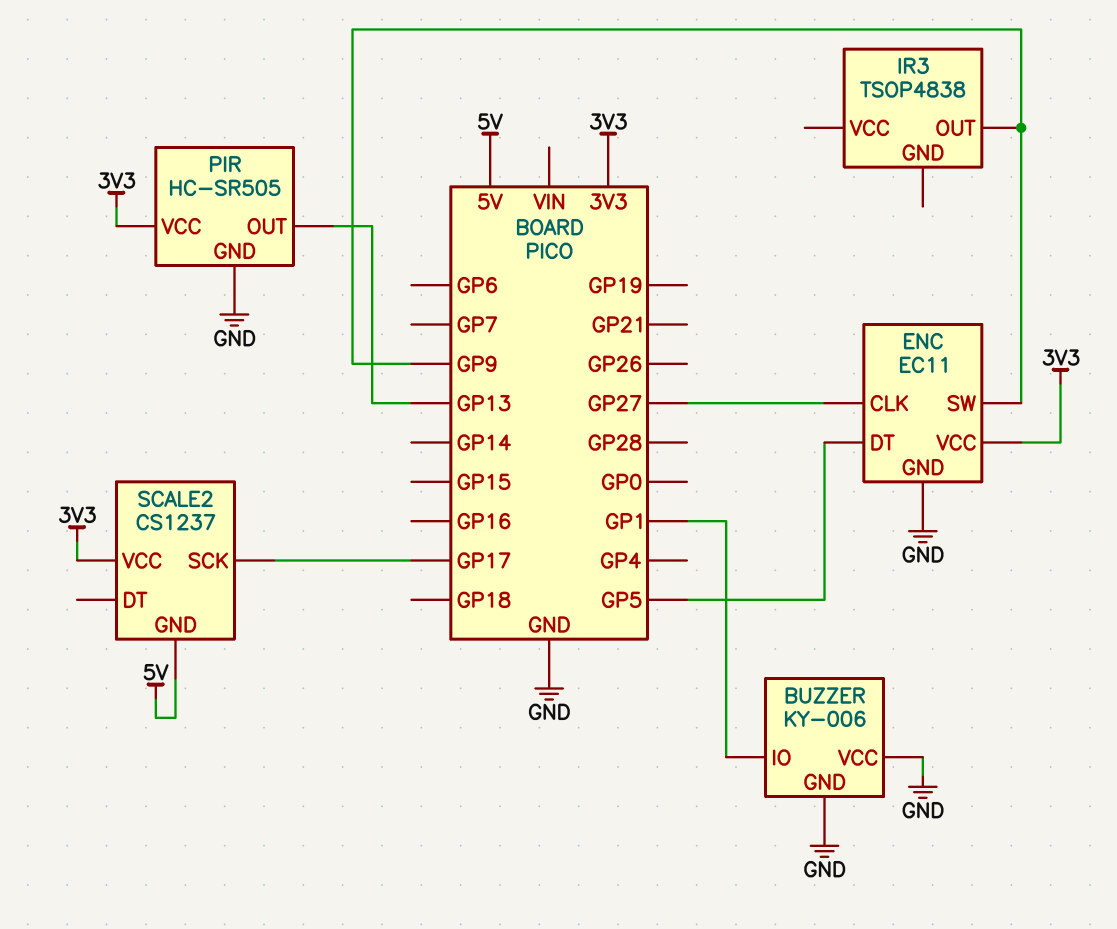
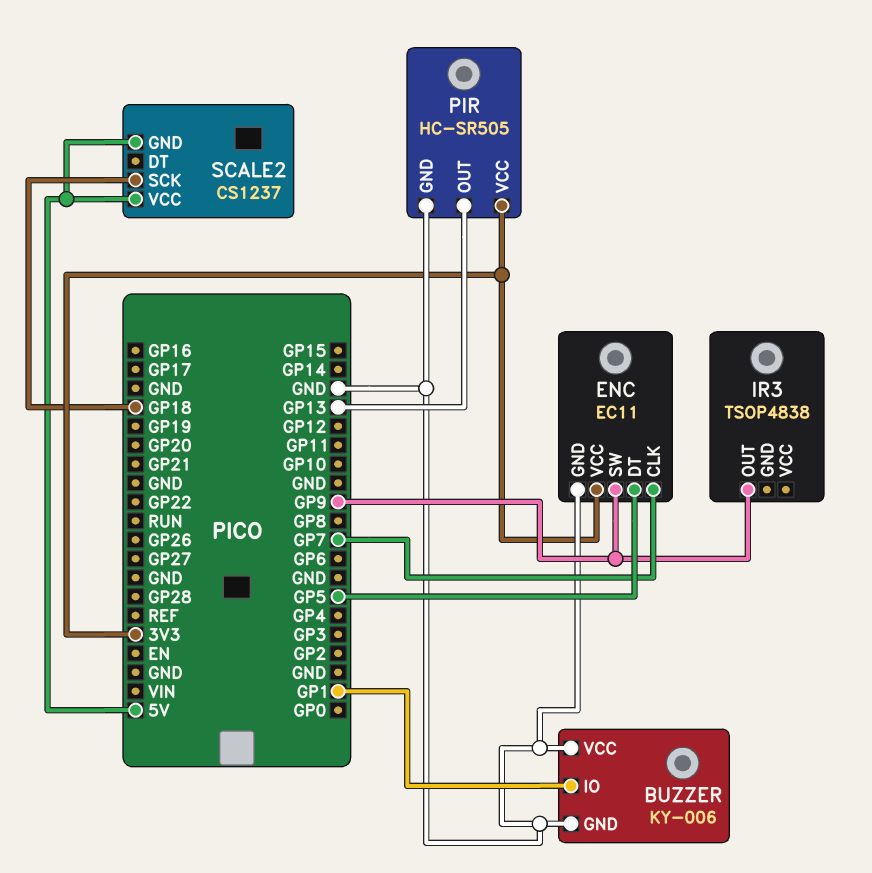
ENC pin CLK: GP27 -> GP7
SCALE2 pin SCK: GP17 -> GP18
SCALE2 pin VCC: 3V3 -> 5V

